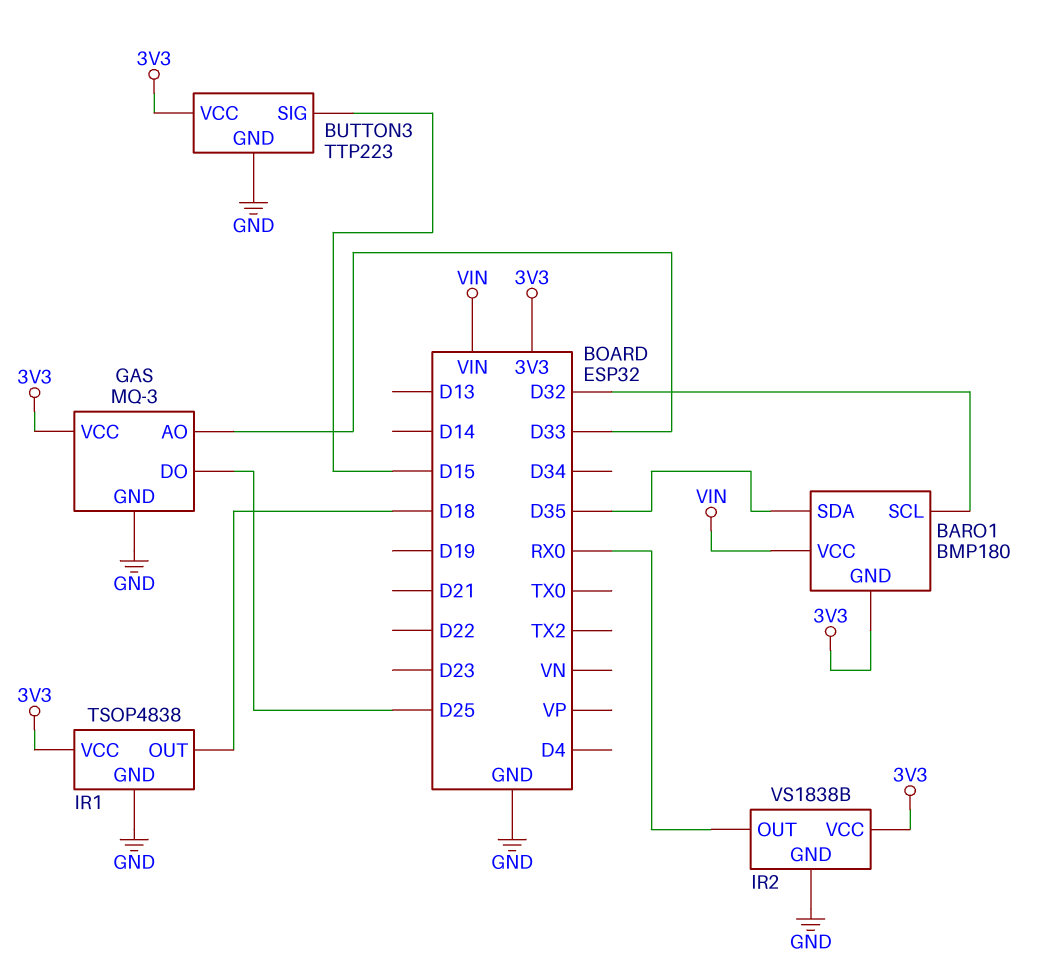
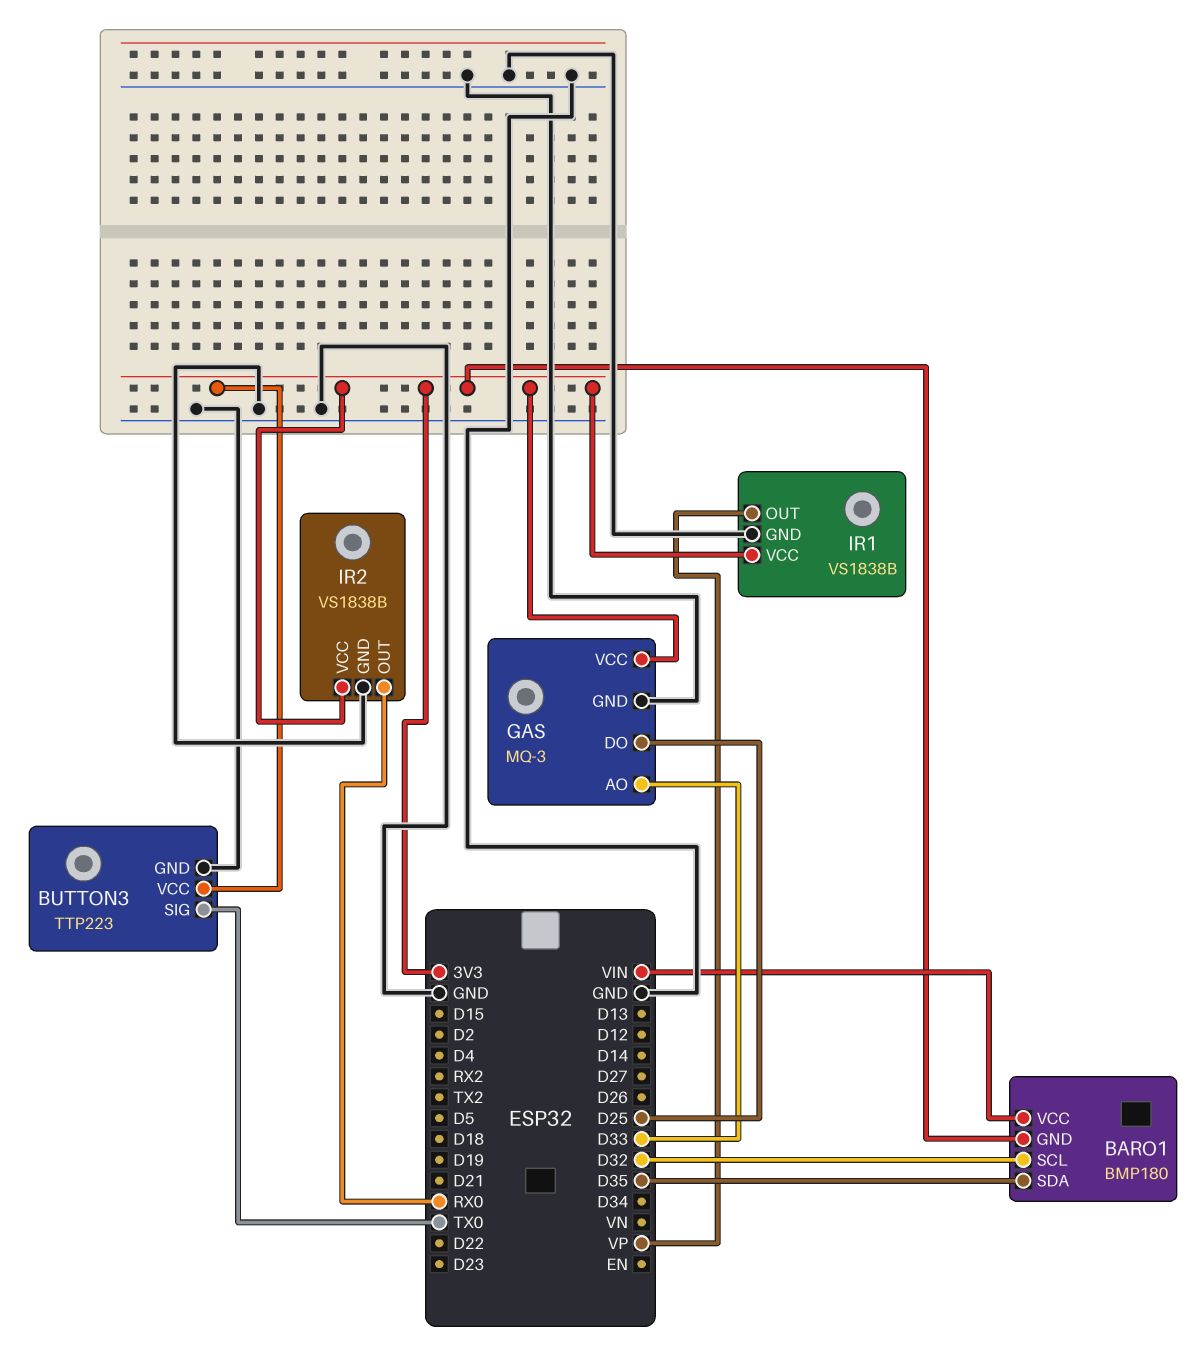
BUTTON3 pin SIG: D15 -> TX0
IR1: TSOP4838 -> VS1838B
IR1 pin OUT: D18 -> VP

